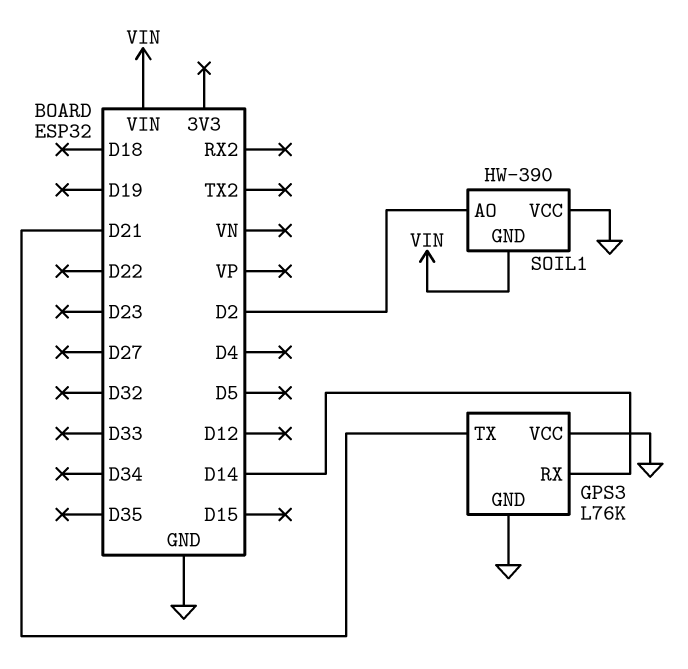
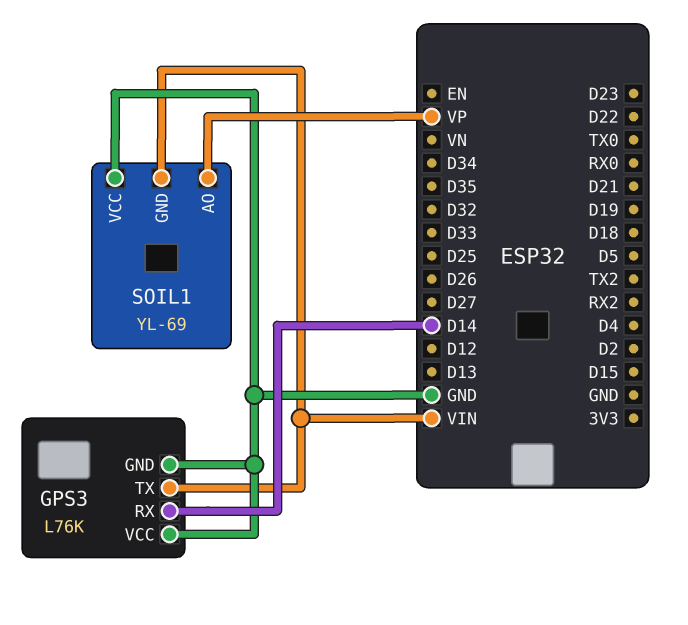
GPS3 pin TX: D21 -> VIN
SOIL1: HW-390 -> YL-69
SOIL1 pin AO: D2 -> VP

